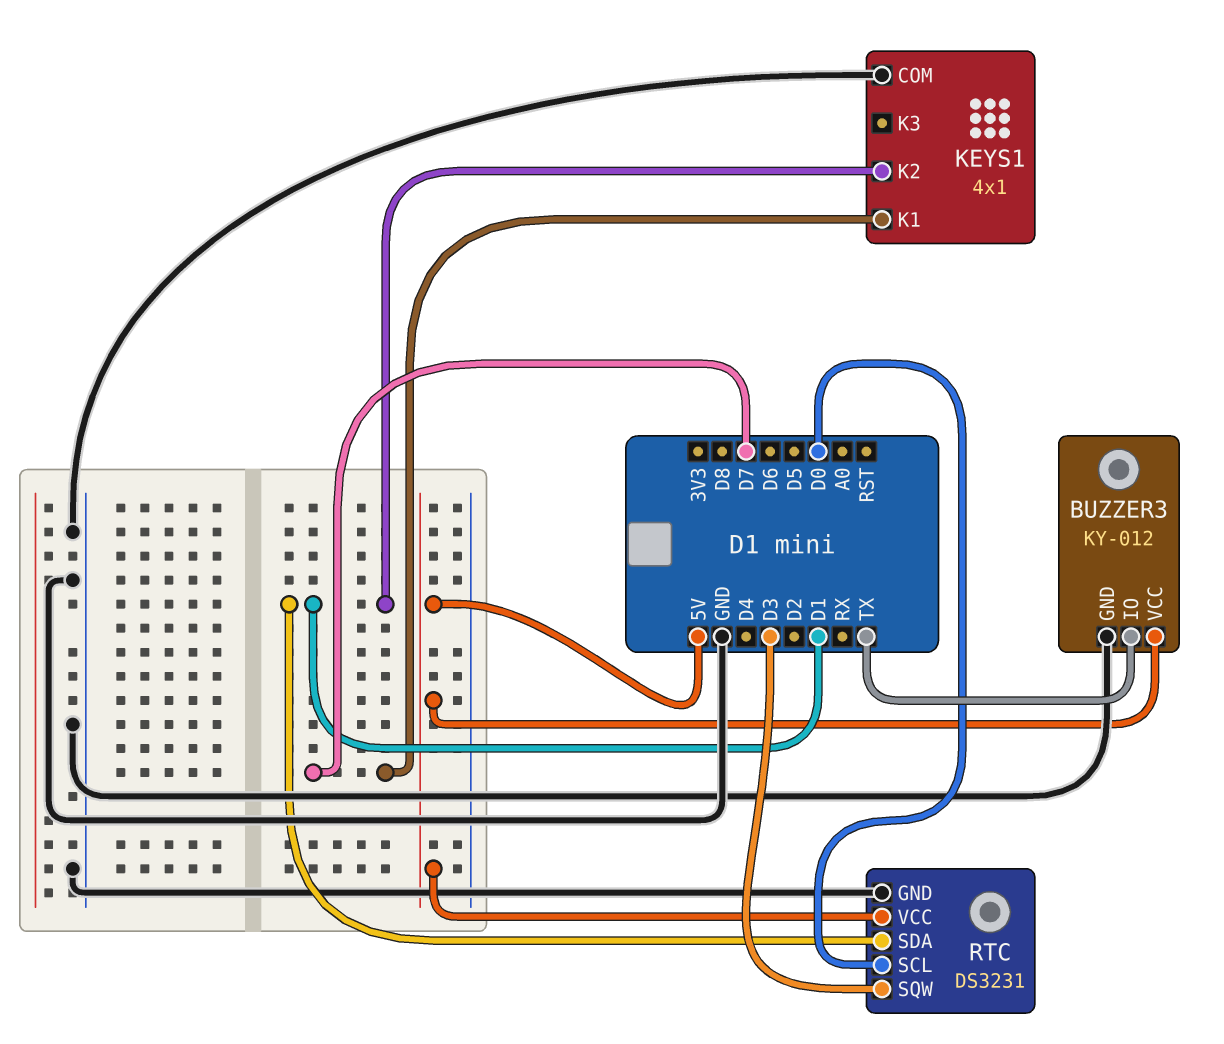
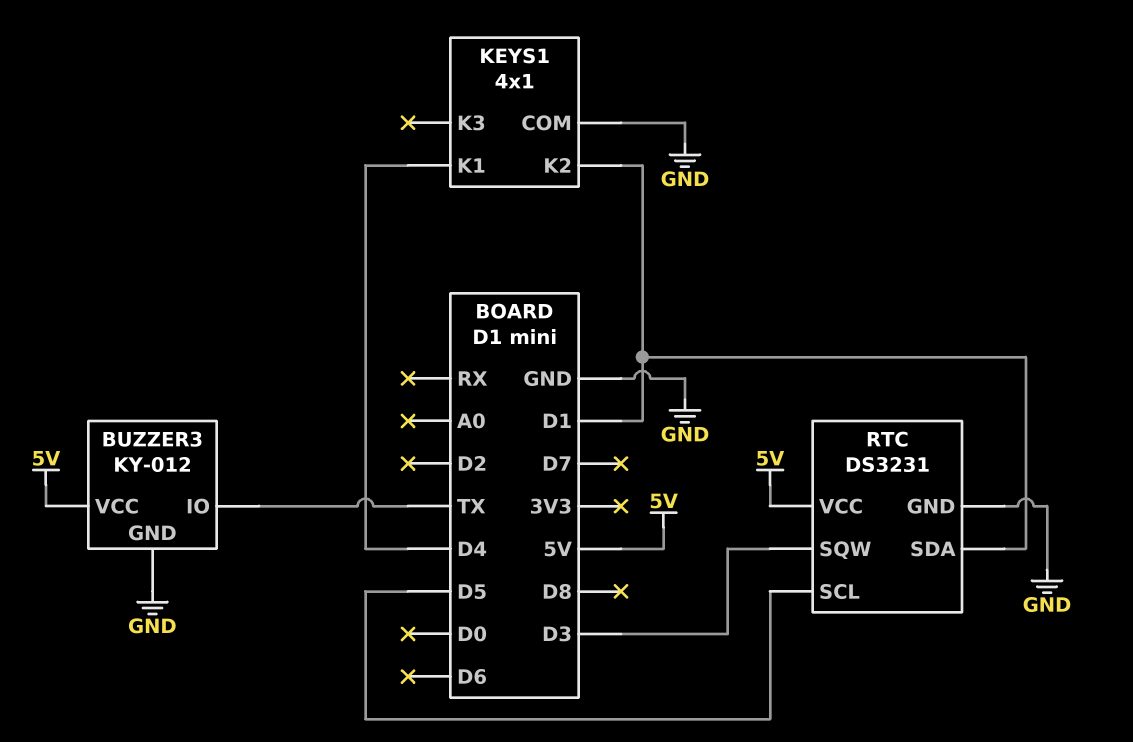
KEYS1 pin K1: D7 -> D4
RTC pin SCL: D0 -> D5

